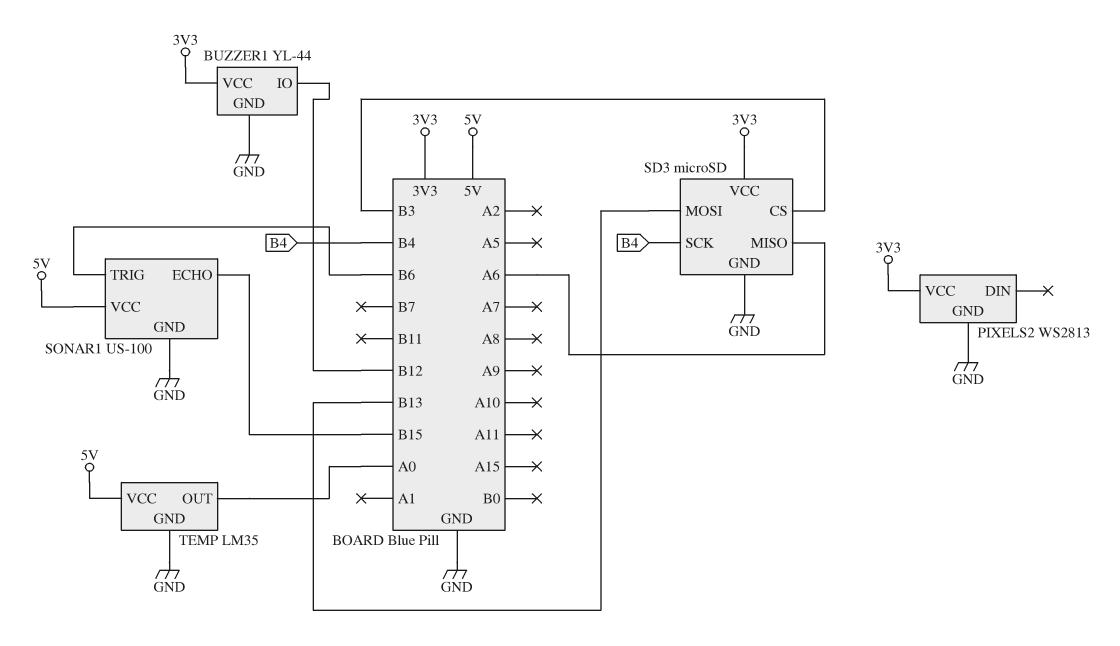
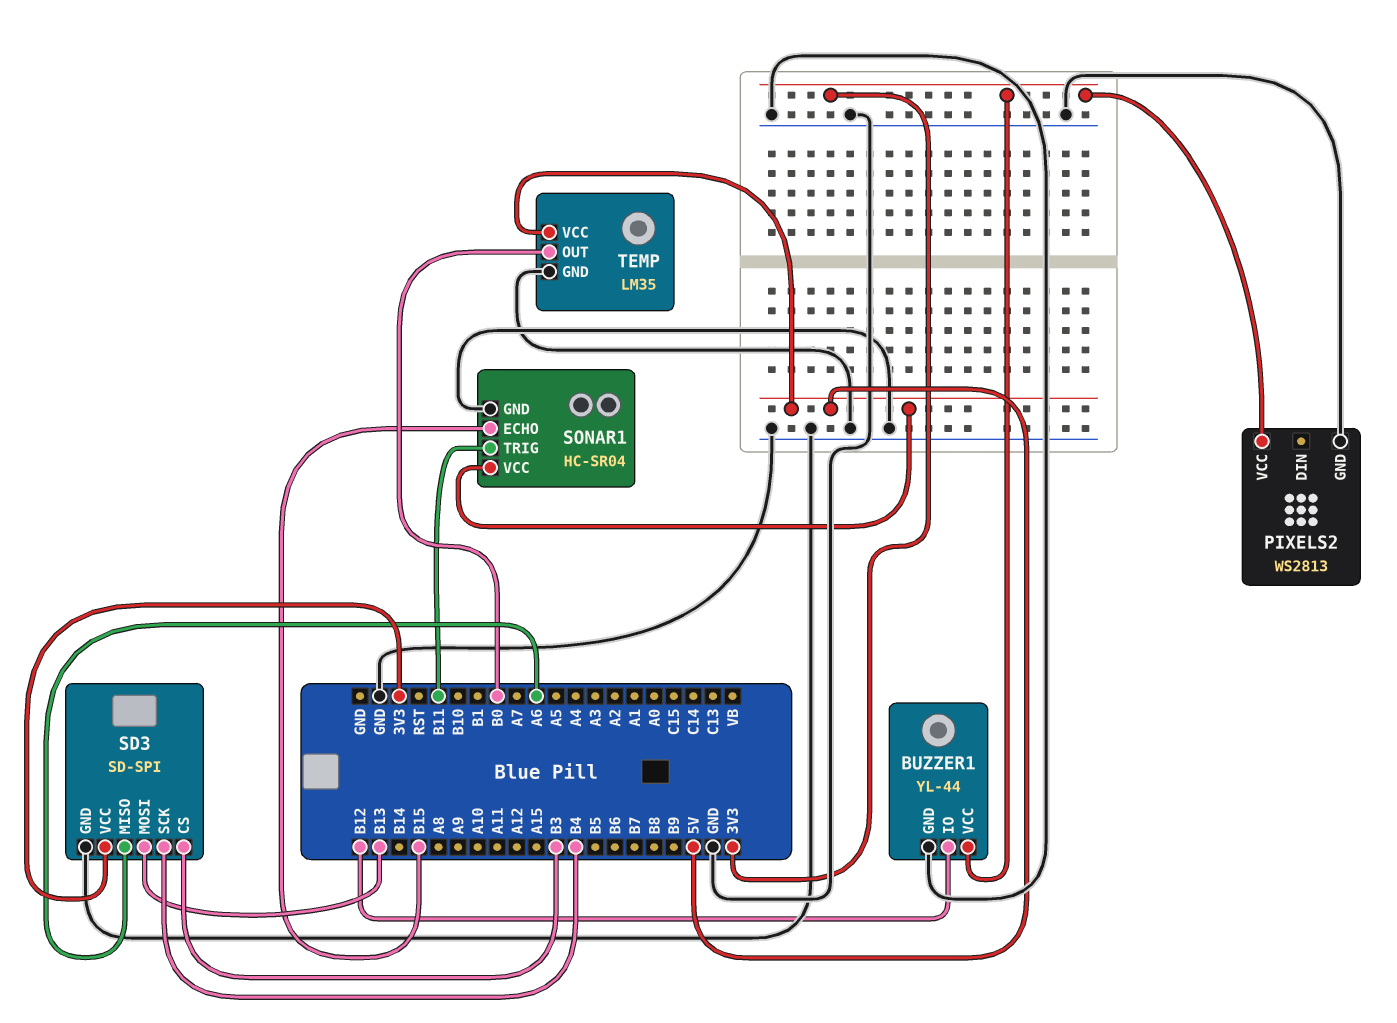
SD3: microSD -> SD-SPI
SONAR1: US-100 -> HC-SR04
SONAR1 pin TRIG: B6 -> B11
TEMP pin OUT: A0 -> B0

